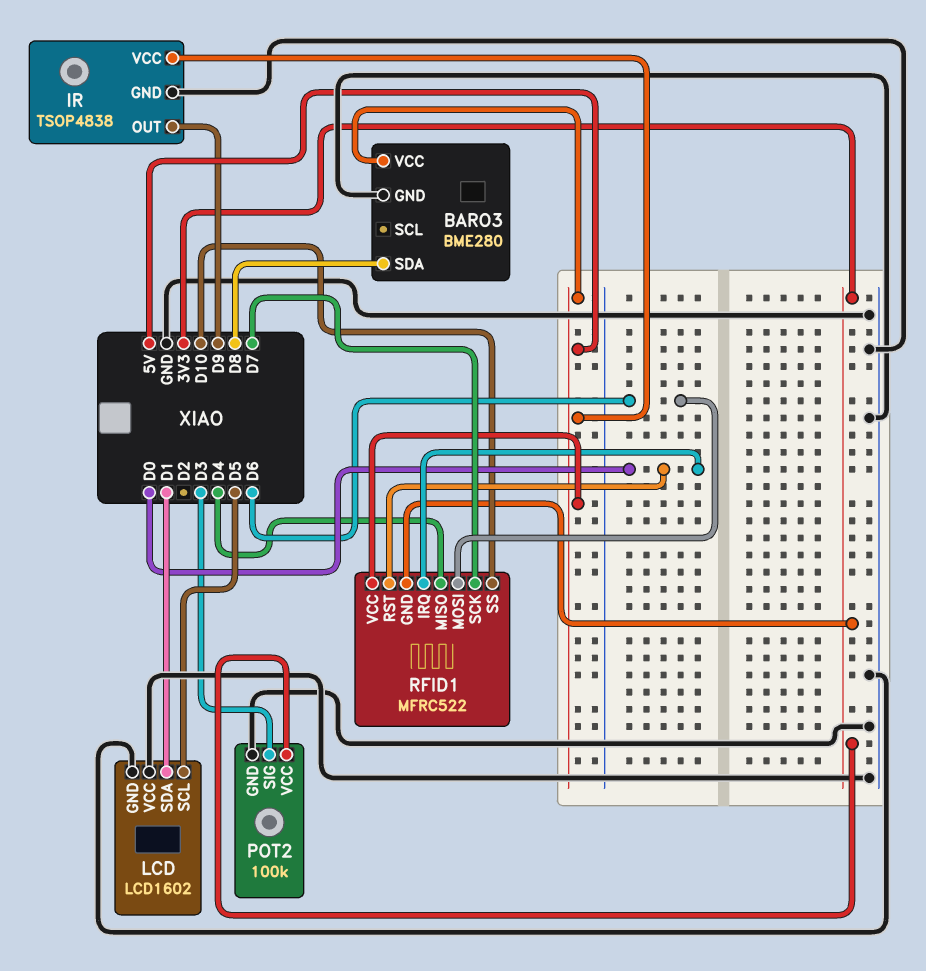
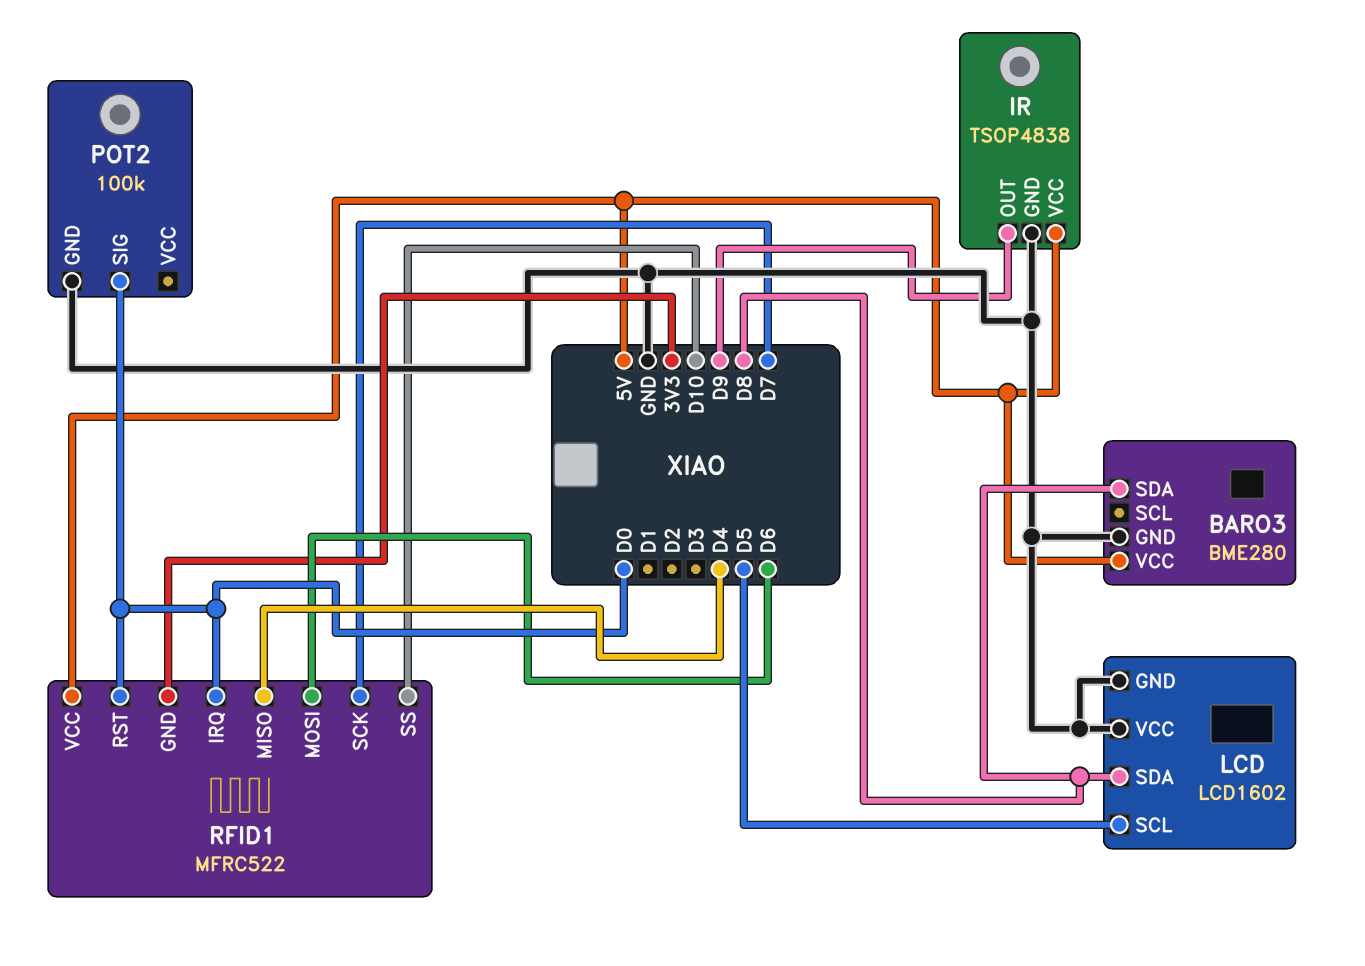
LCD pin SDA: D1 -> D8
POT2 pin SIG: D3 -> D0
POT2 pin VCC: 3V3 -> none

